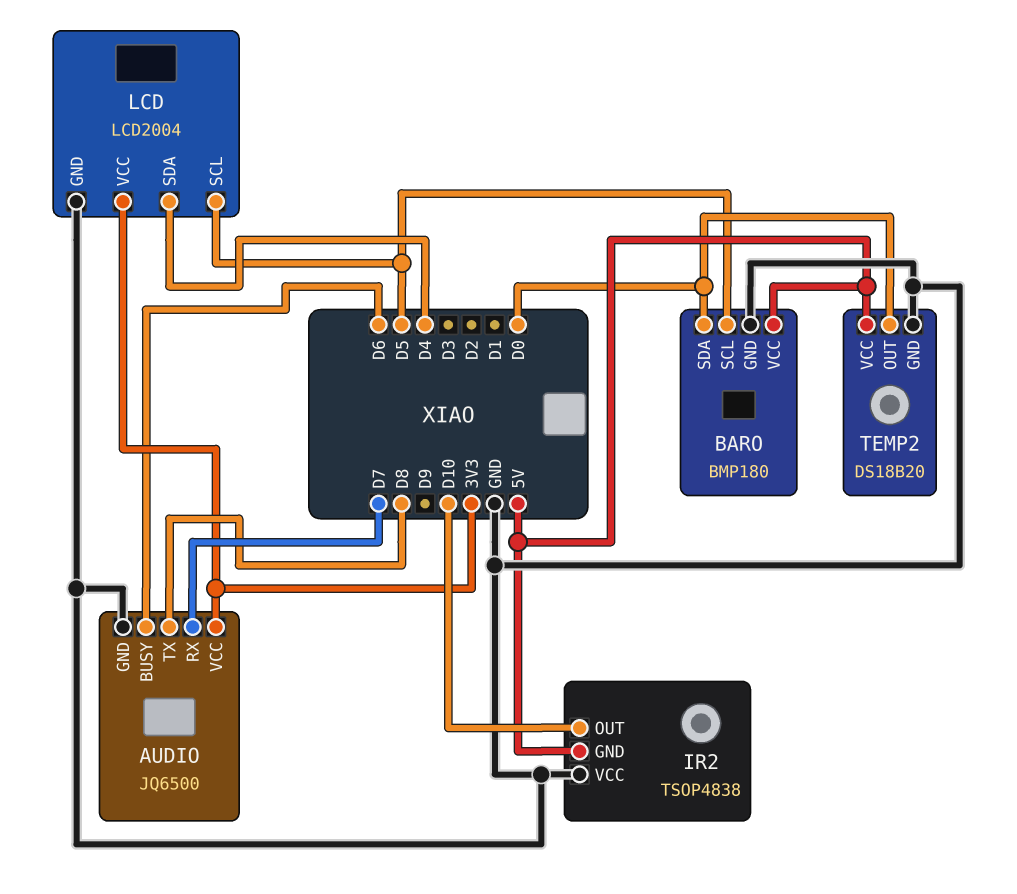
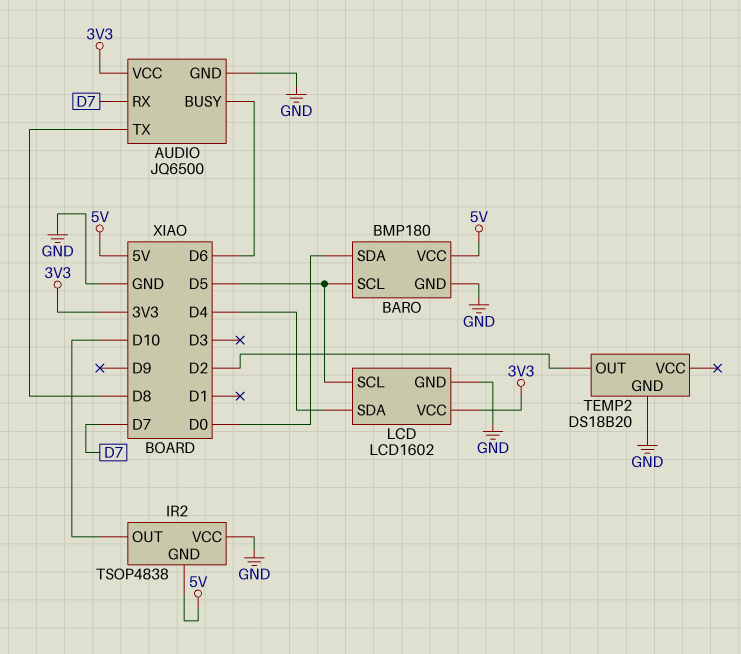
LCD: LCD2004 -> LCD1602
TEMP2 pin OUT: D0 -> D2
TEMP2 pin VCC: 5V -> none

